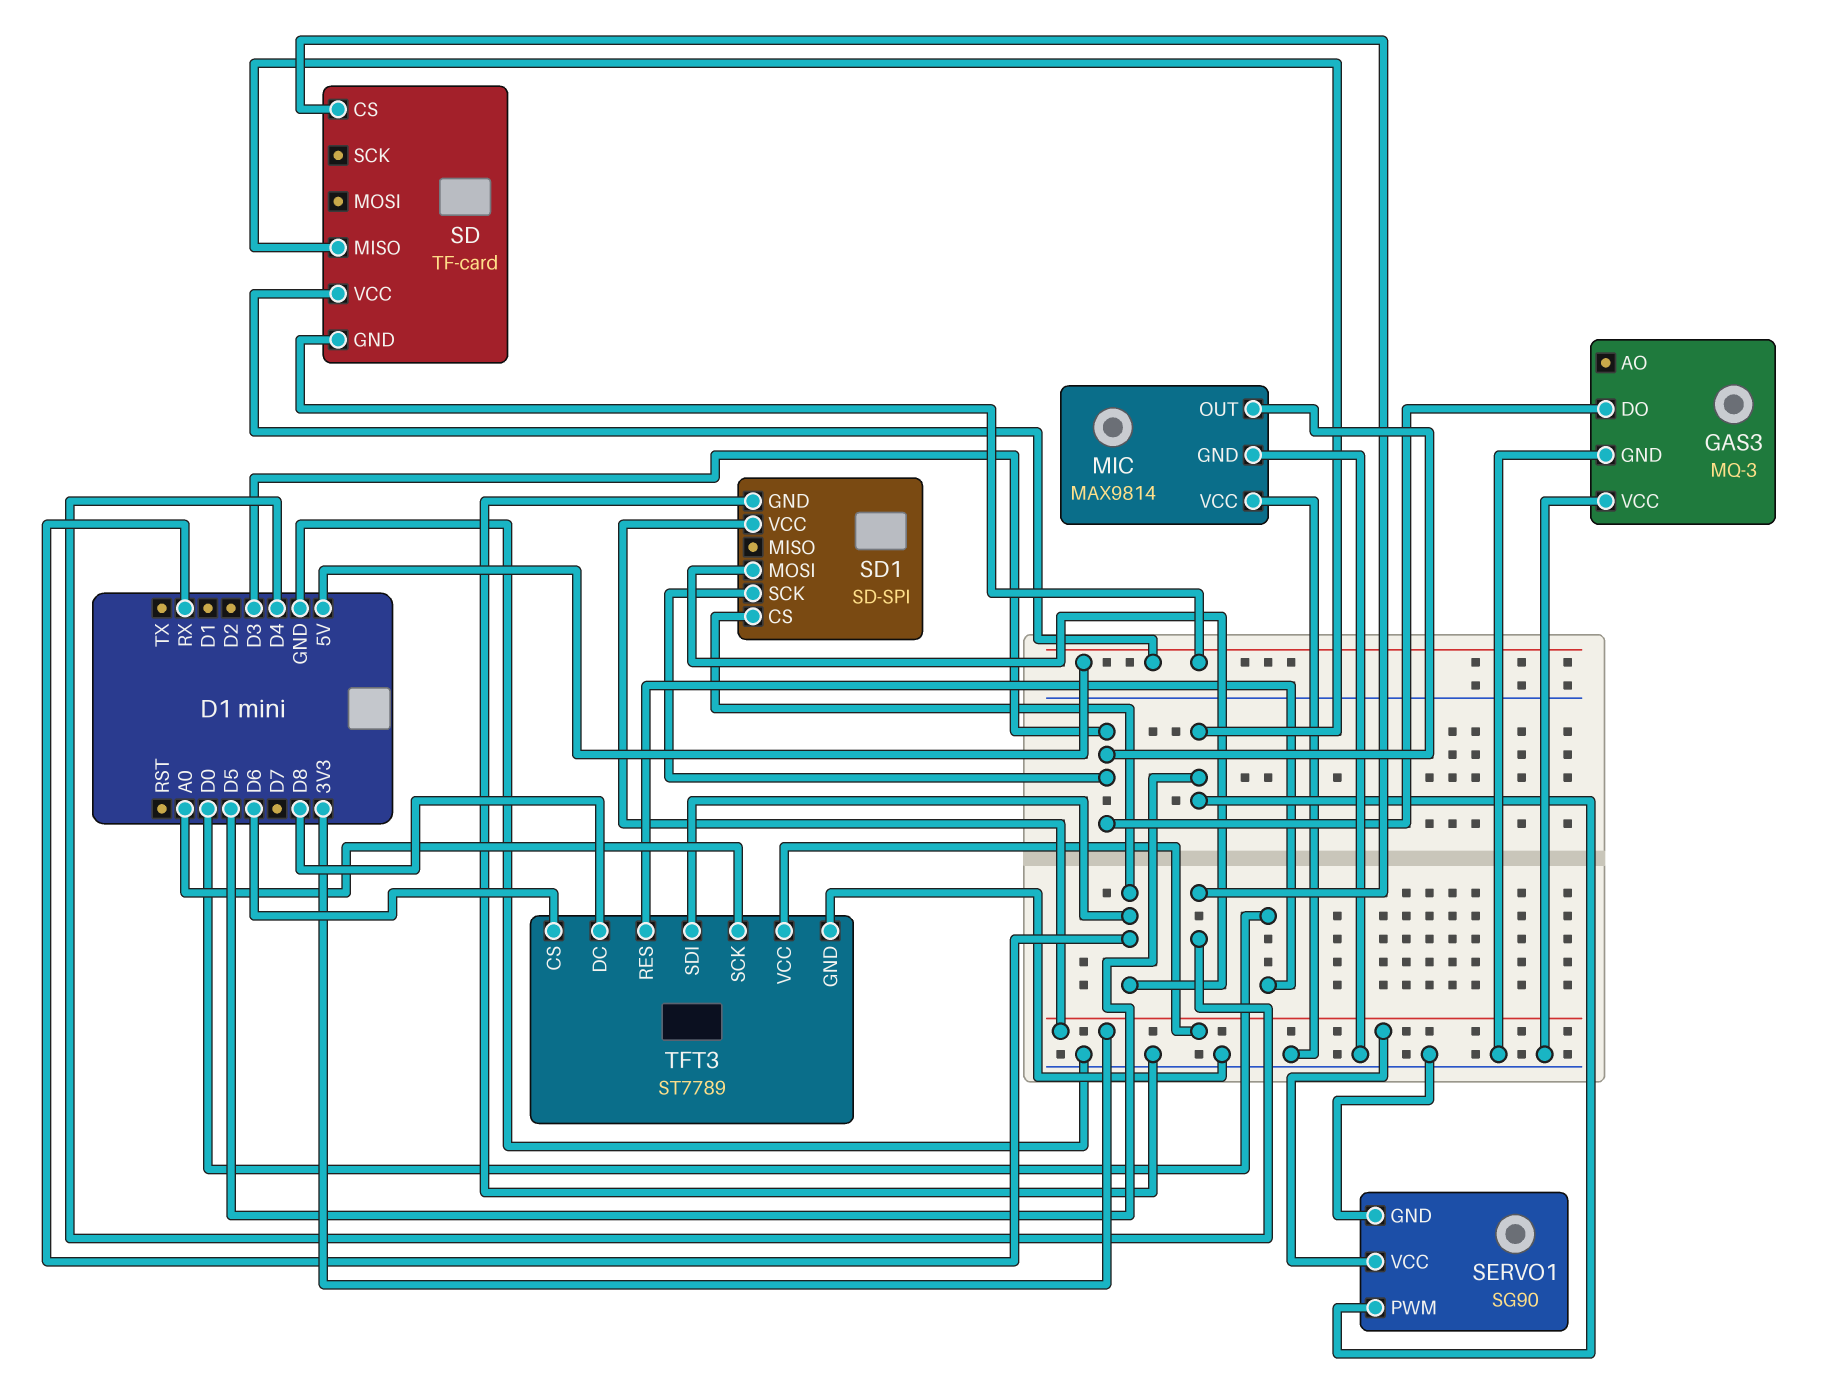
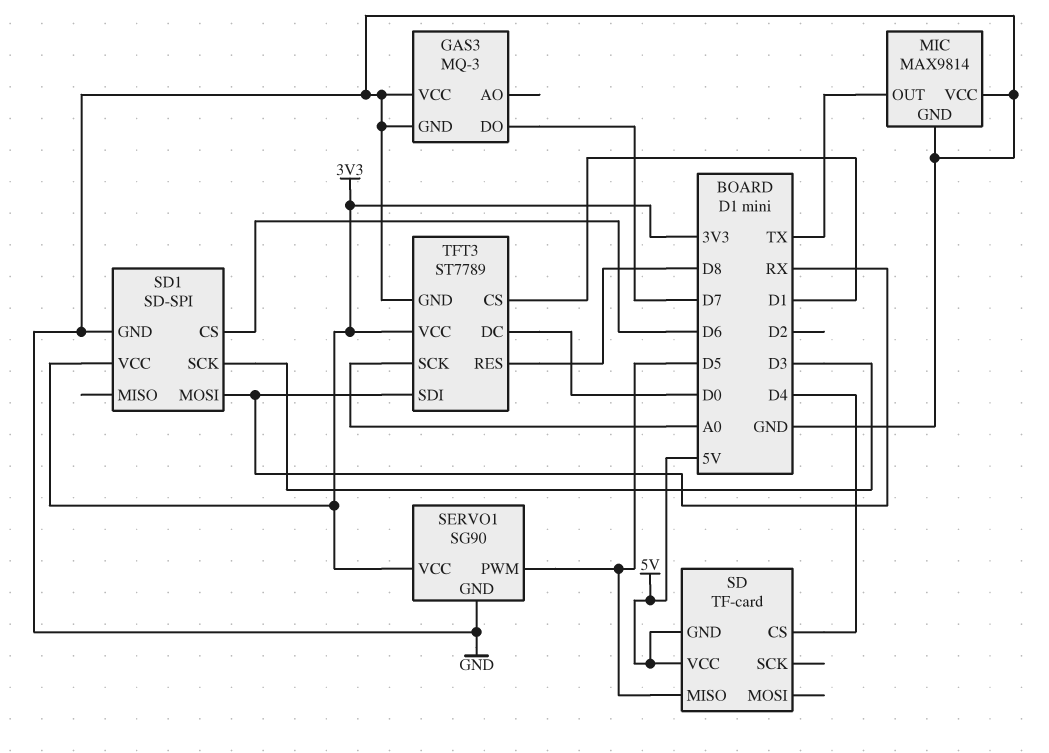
GAS3 pin DO: D3 -> D7
MIC pin OUT: D3 -> TX
SD1 pin CS: RX -> D6
TFT3 pin CS: D6 -> D1
TFT3 pin DC: D8 -> D0
TFT3 pin RES: D0 -> D8

